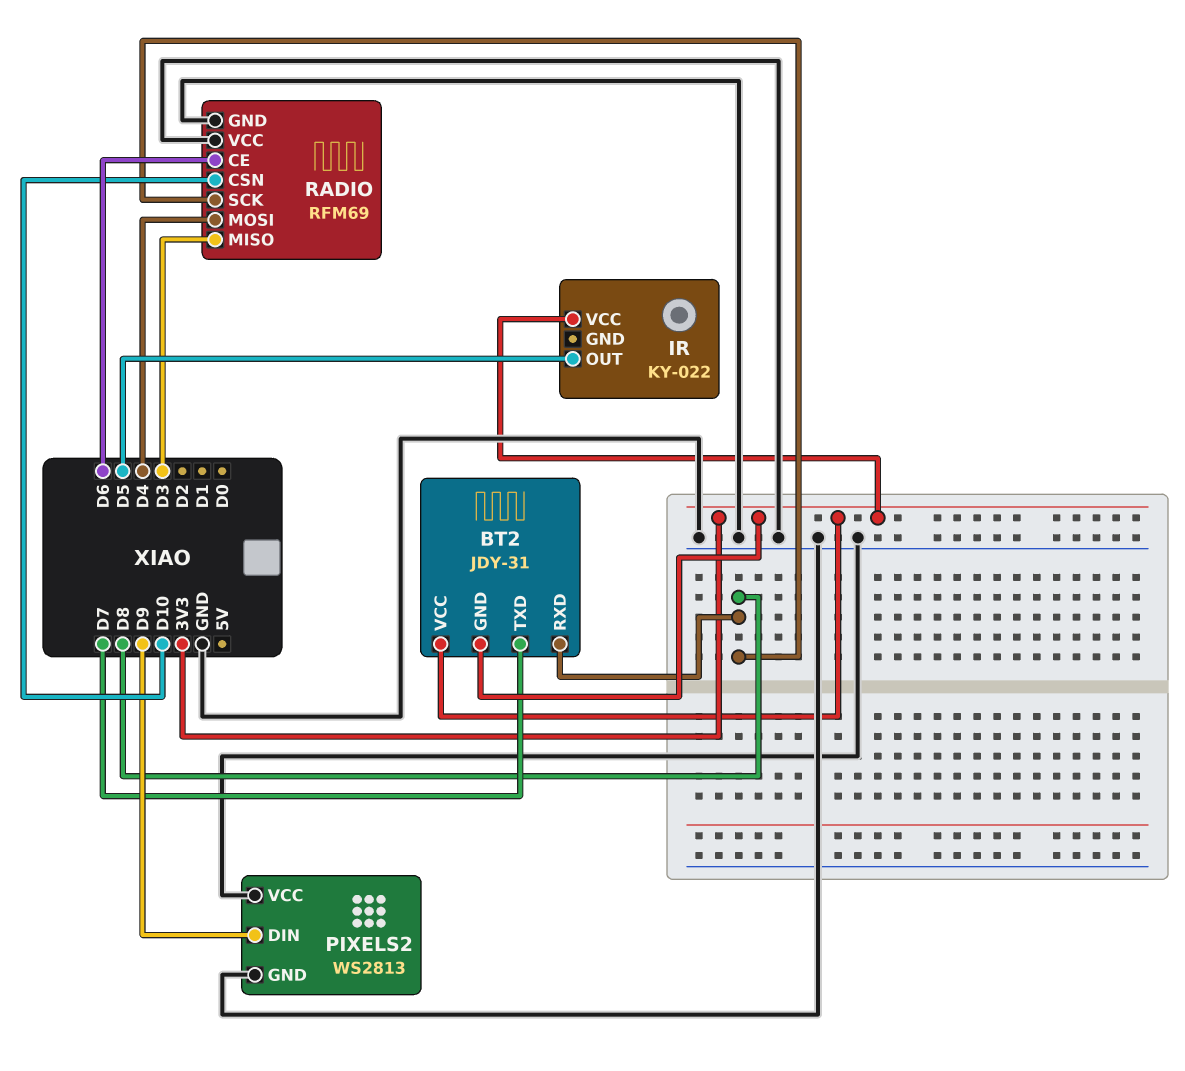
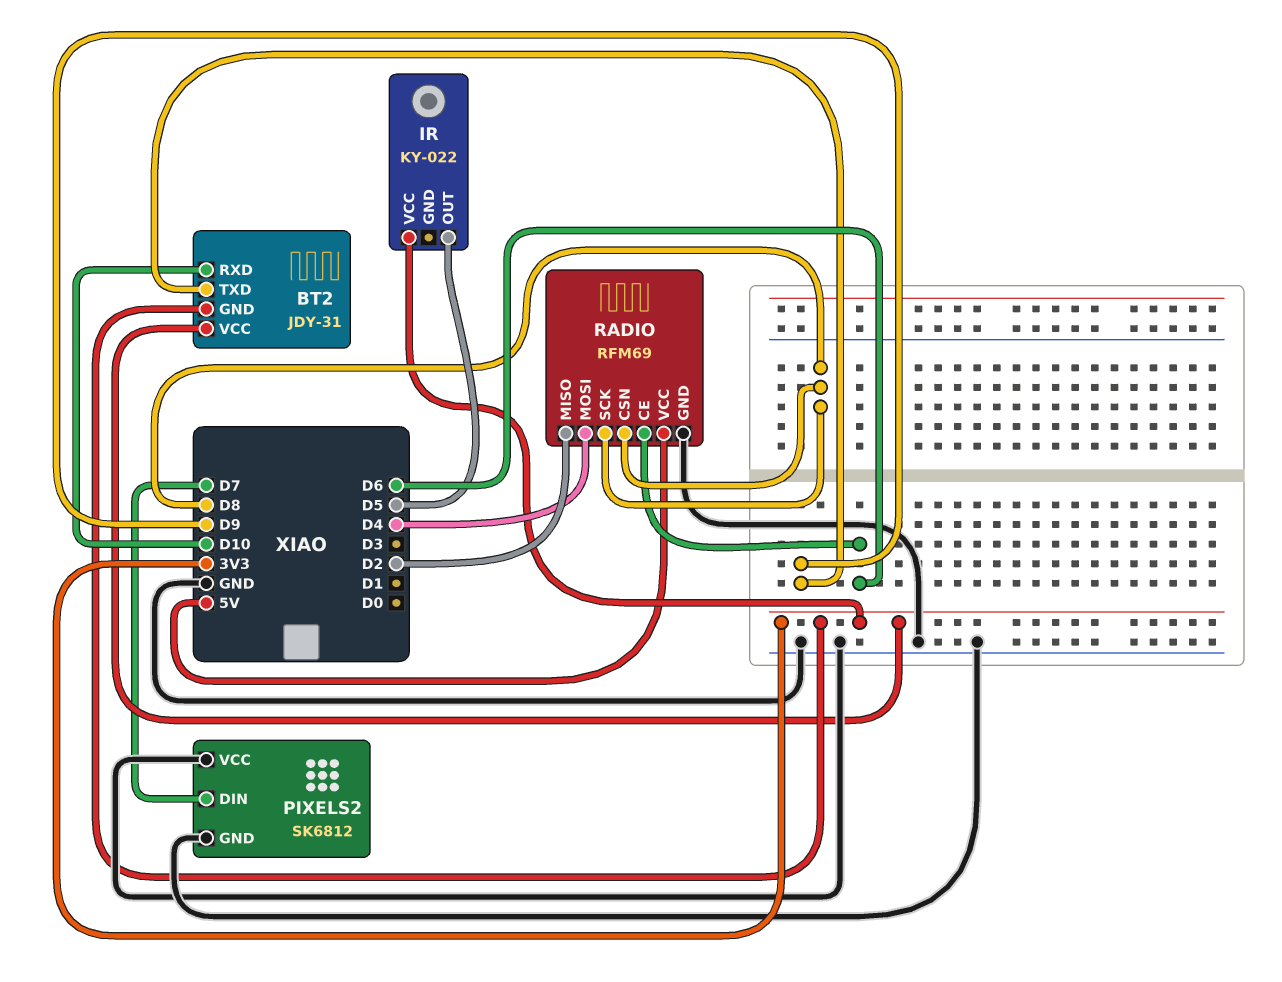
BT2 pin RXD: D8 -> D10
BT2 pin TXD: D7 -> D9
PIXELS2: WS2813 -> SK6812
PIXELS2 pin DIN: D9 -> D7
RADIO pin CSN: D10 -> D8
RADIO pin MISO: D3 -> D2
RADIO pin VCC: GND -> 5V

